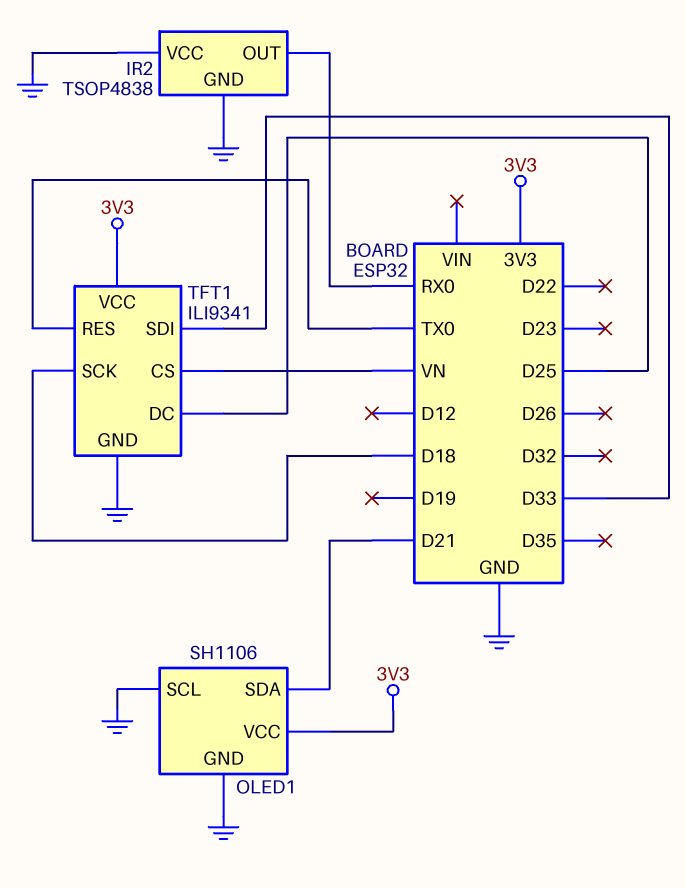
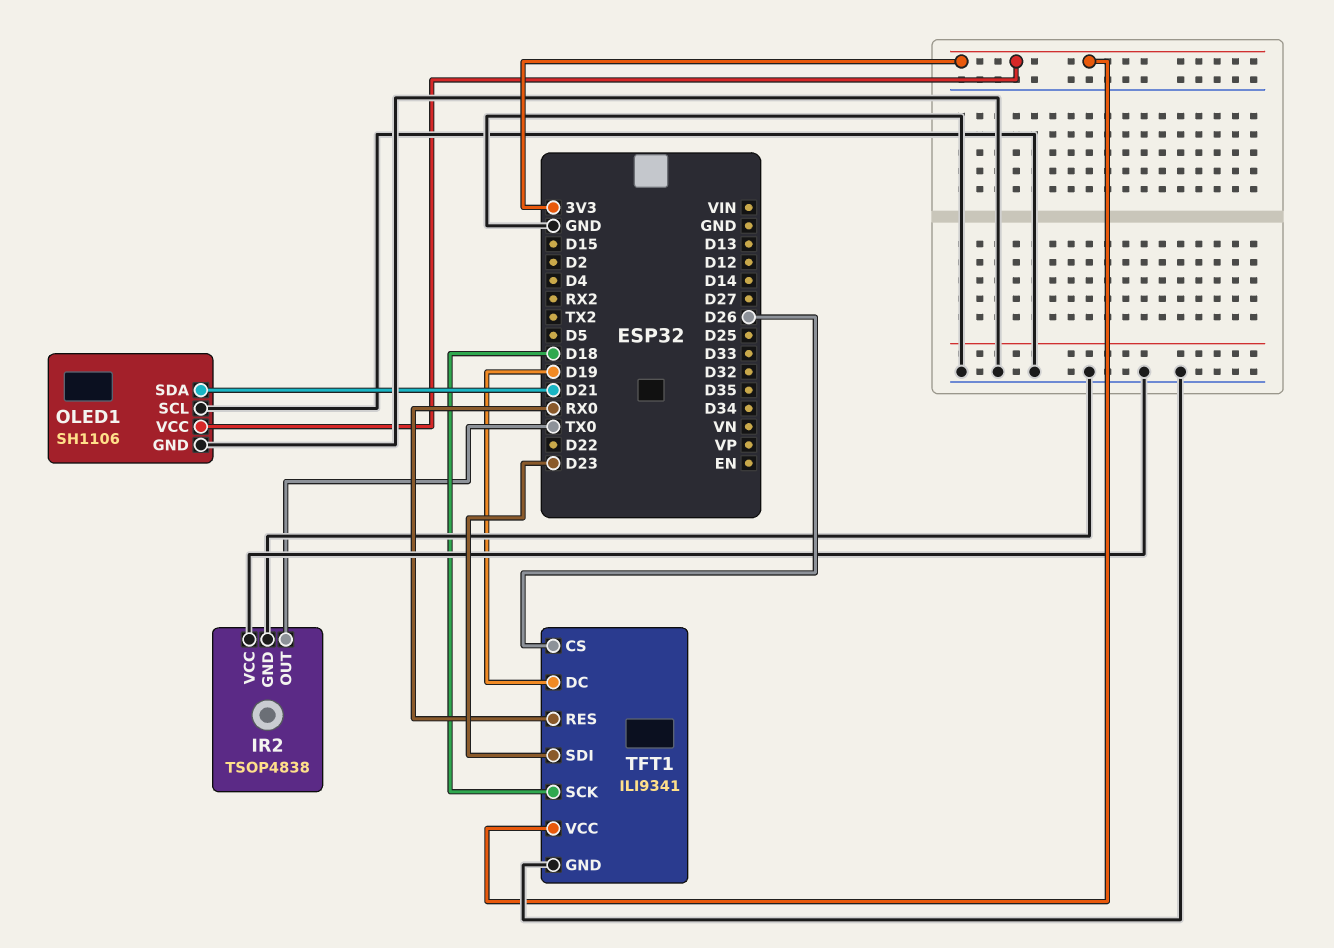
IR2 pin OUT: RX0 -> TX0
TFT1 pin CS: VN -> D26
TFT1 pin DC: D25 -> D19
TFT1 pin RES: TX0 -> RX0
TFT1 pin SDI: D33 -> D23

